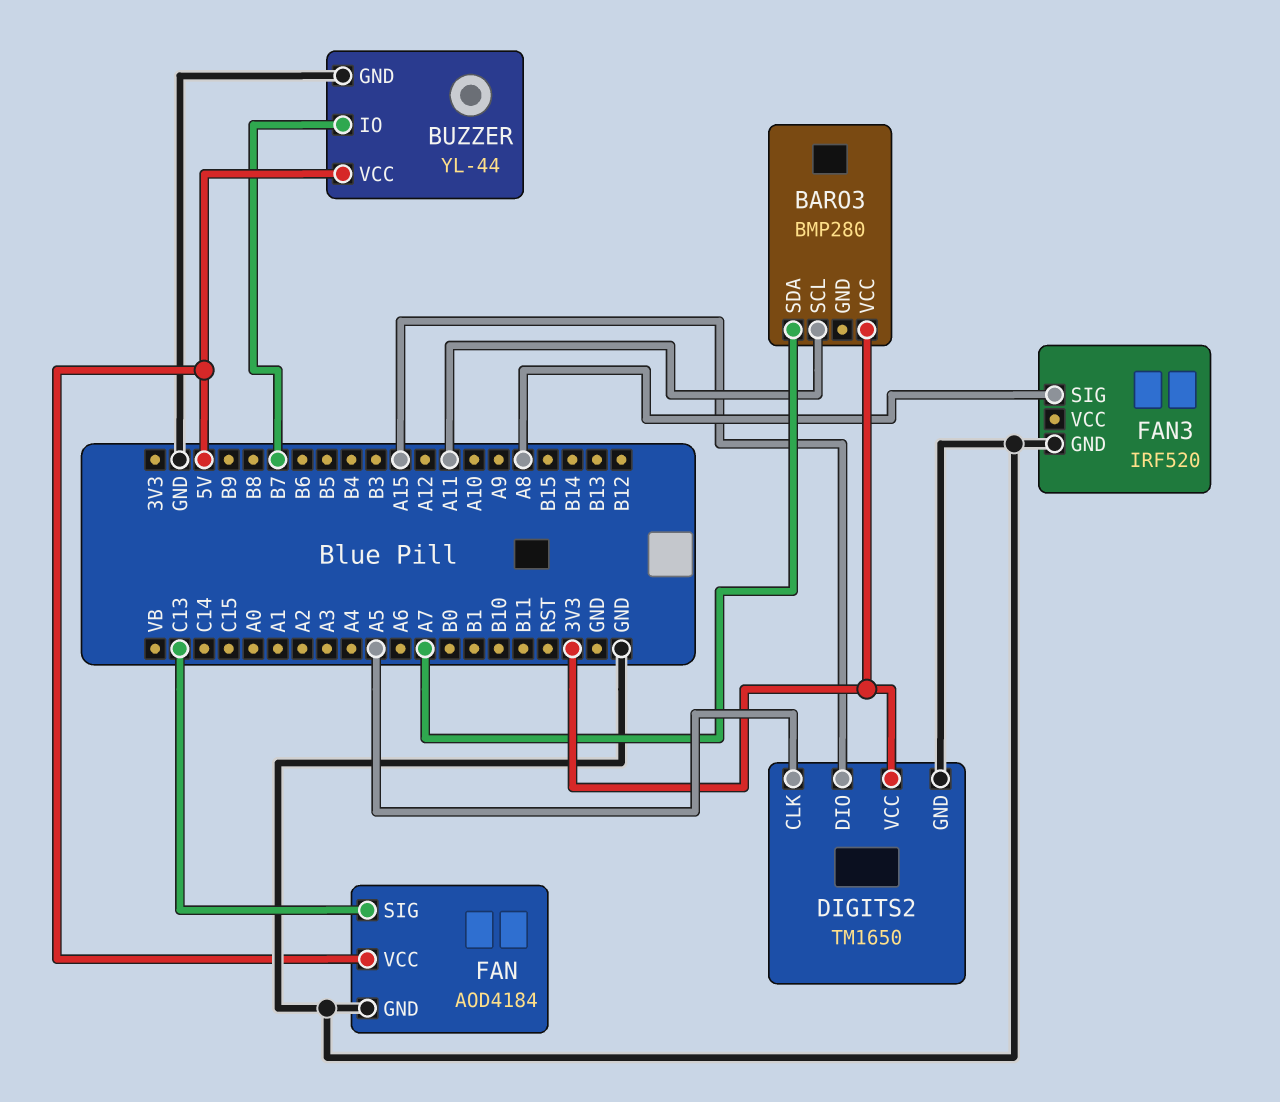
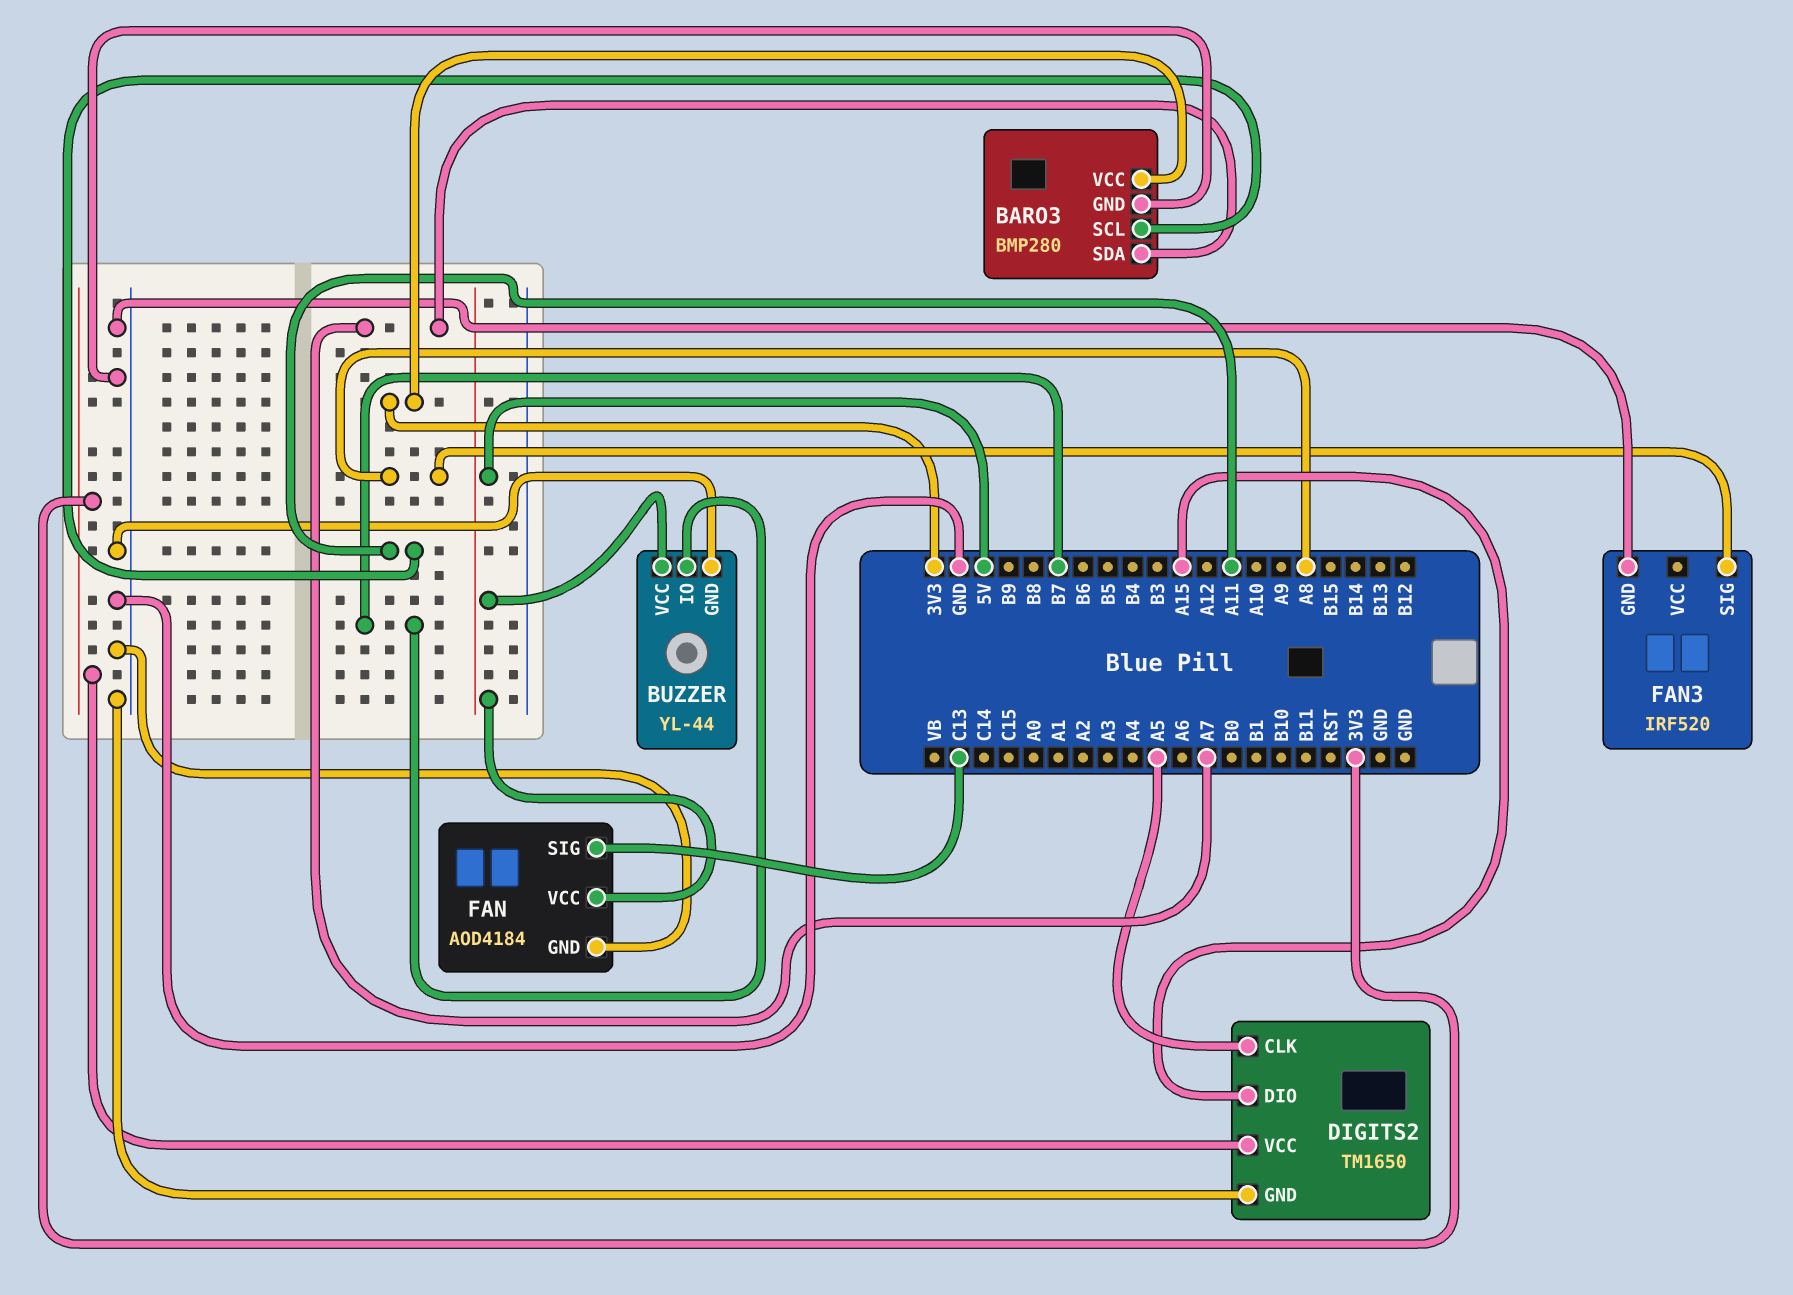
BARO3 pin GND: none -> GND

